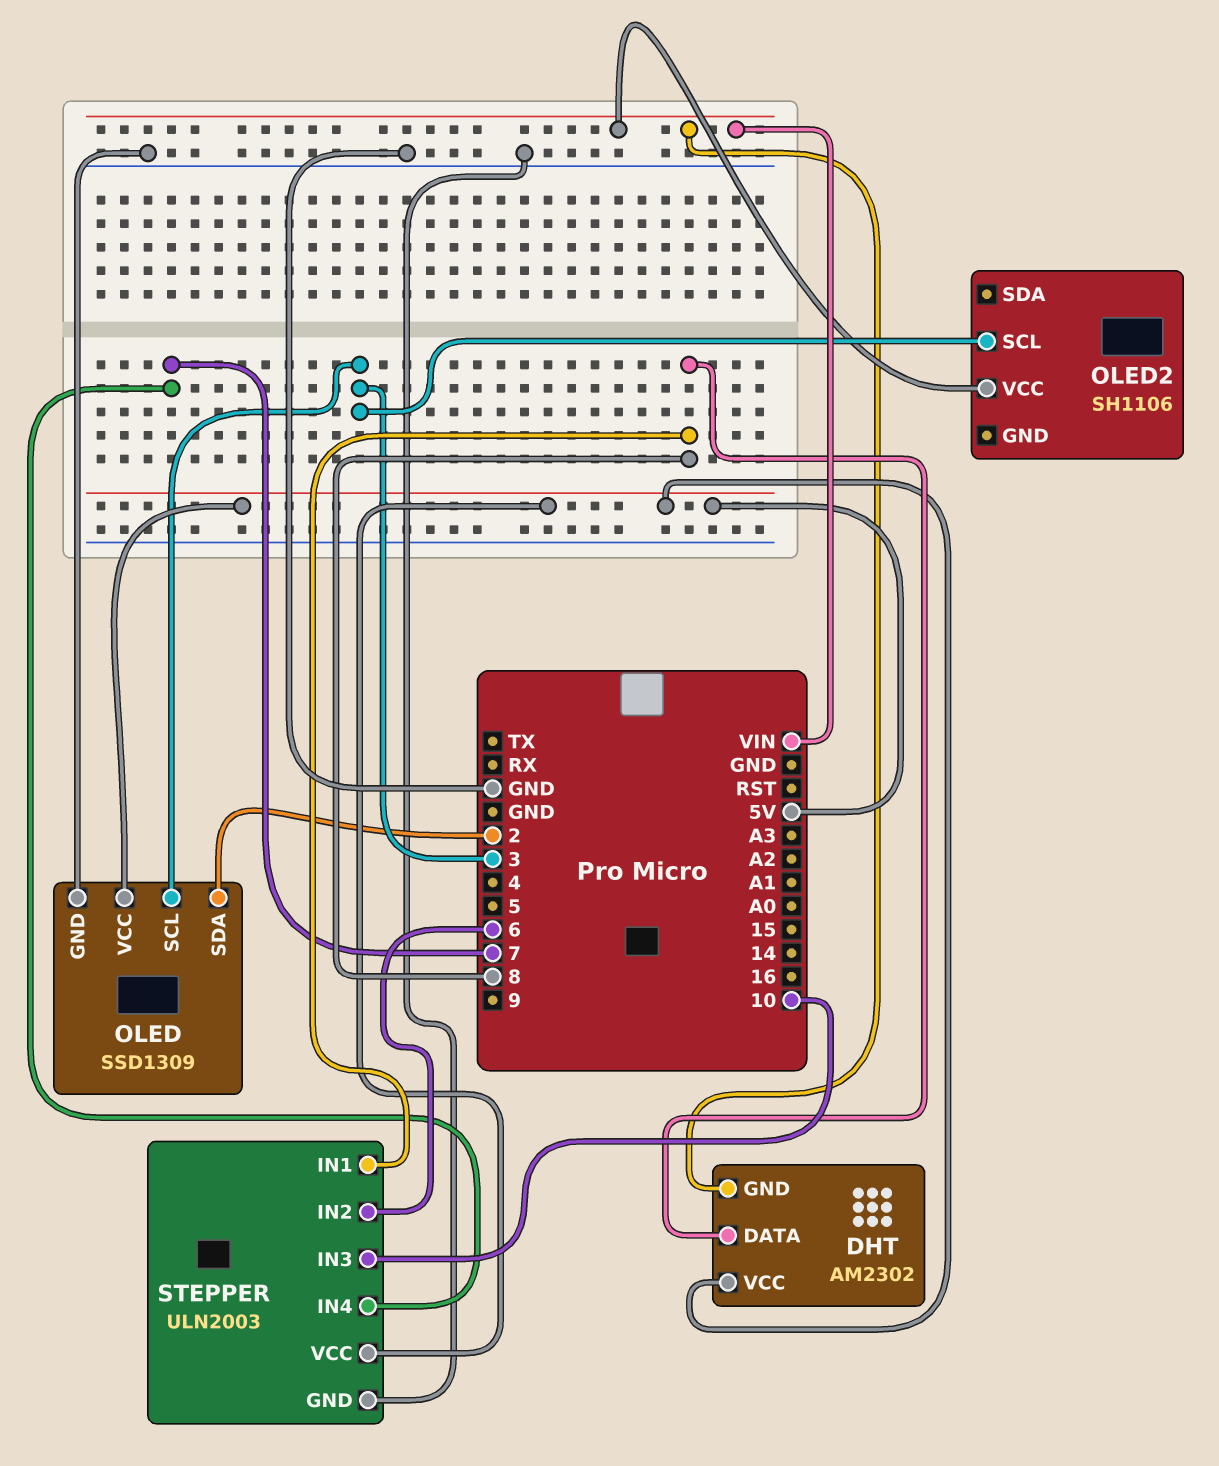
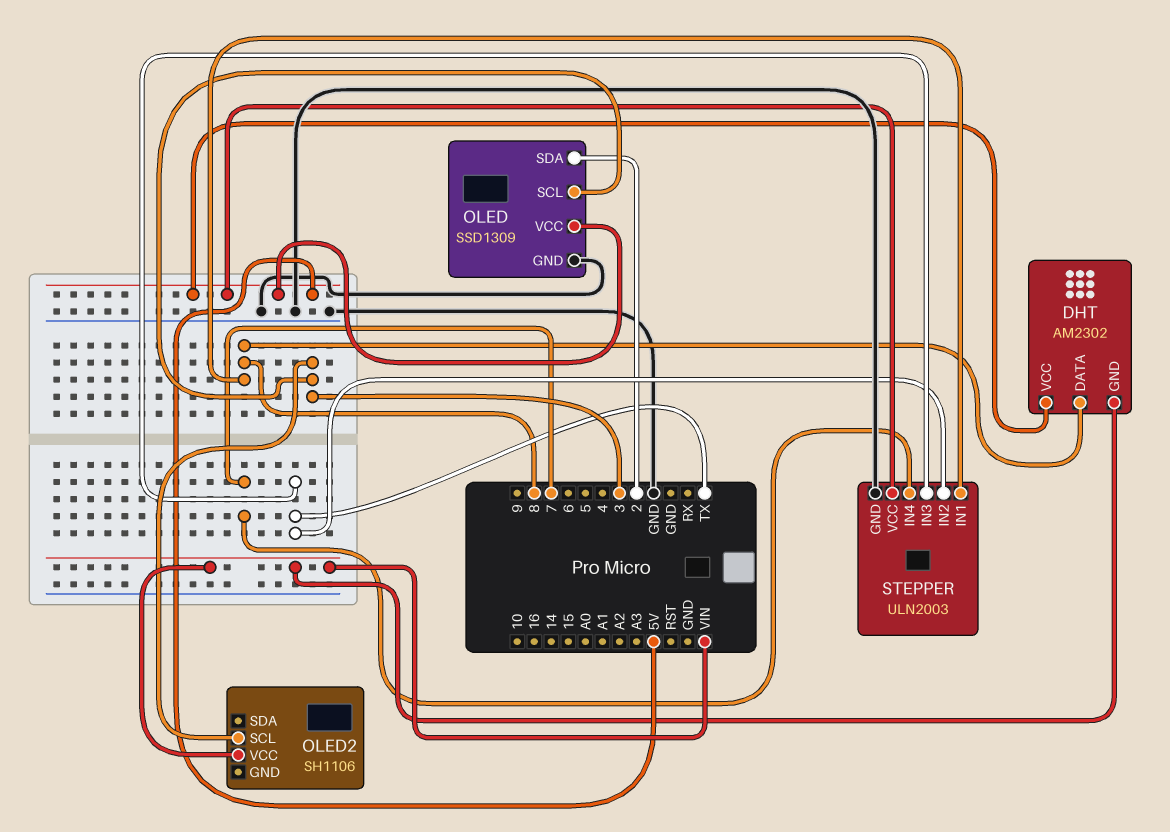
STEPPER pin IN2: 6 -> TX
STEPPER pin IN3: 10 -> TX

